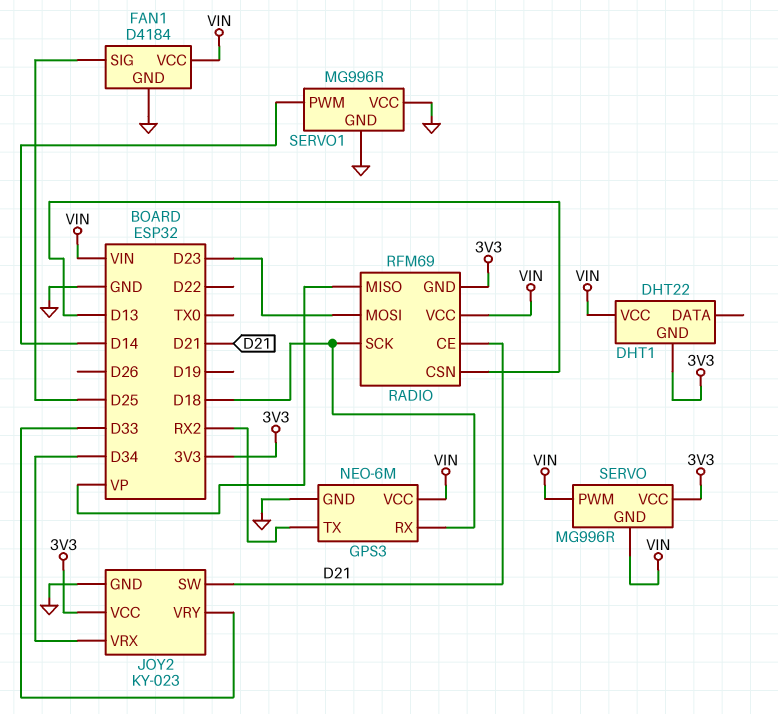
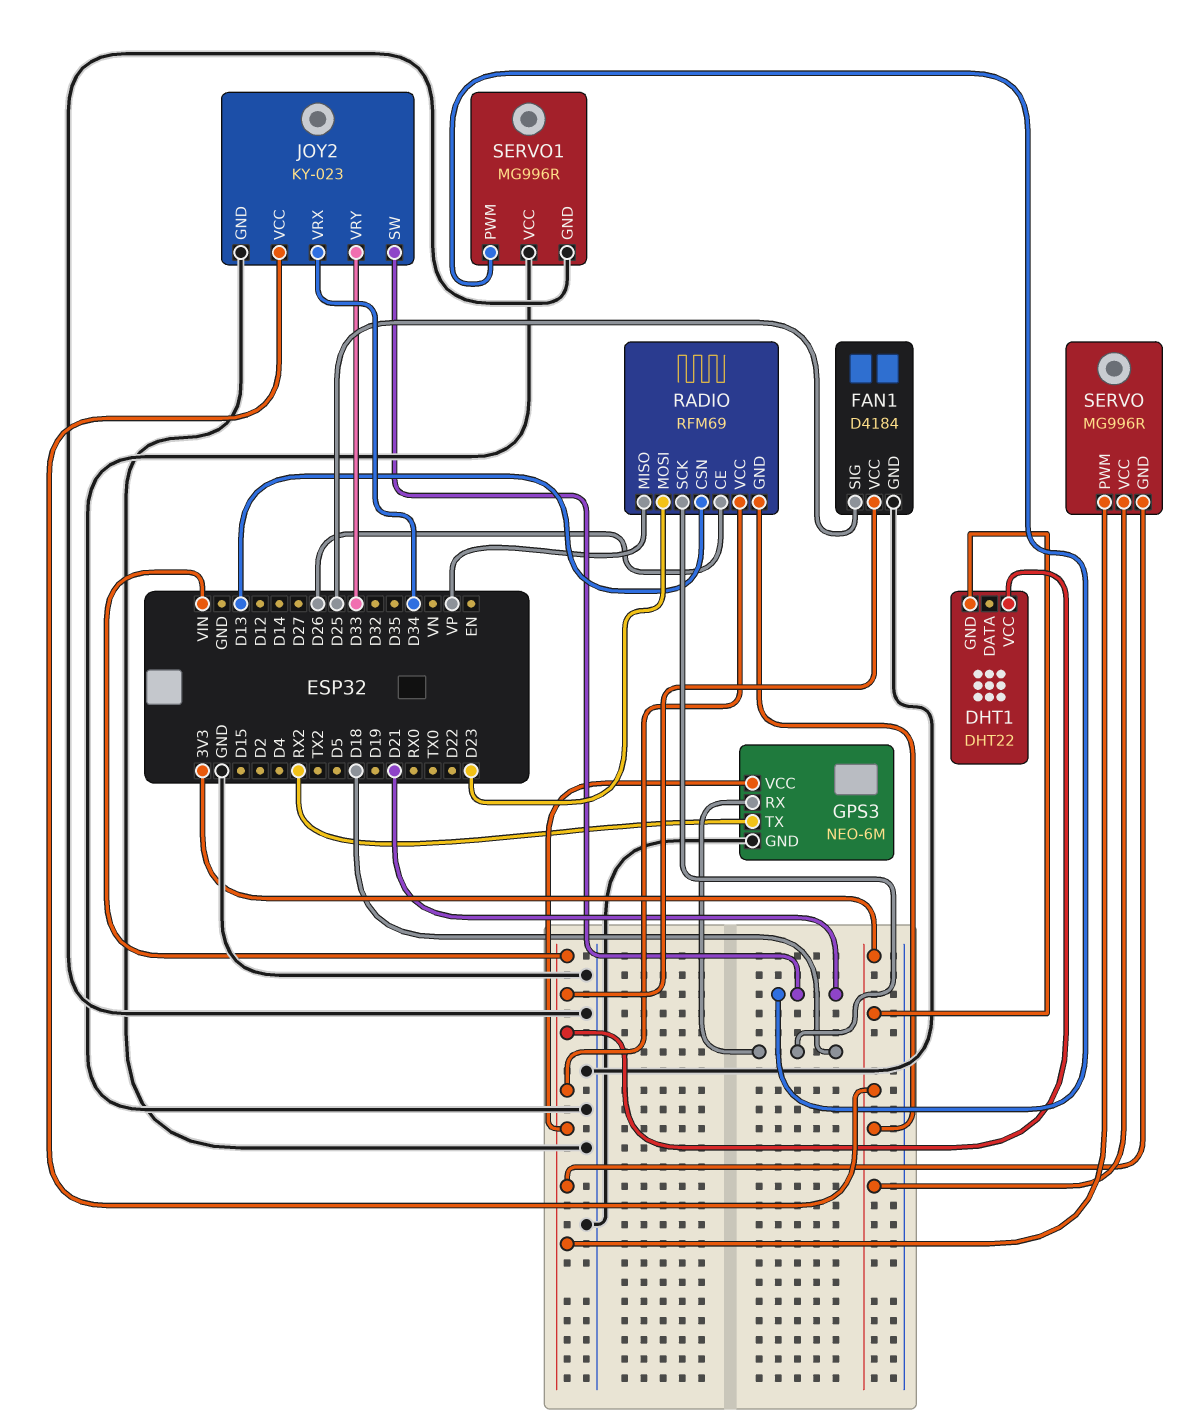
RADIO pin CE: D21 -> D26
SERVO1 pin PWM: D14 -> D21

